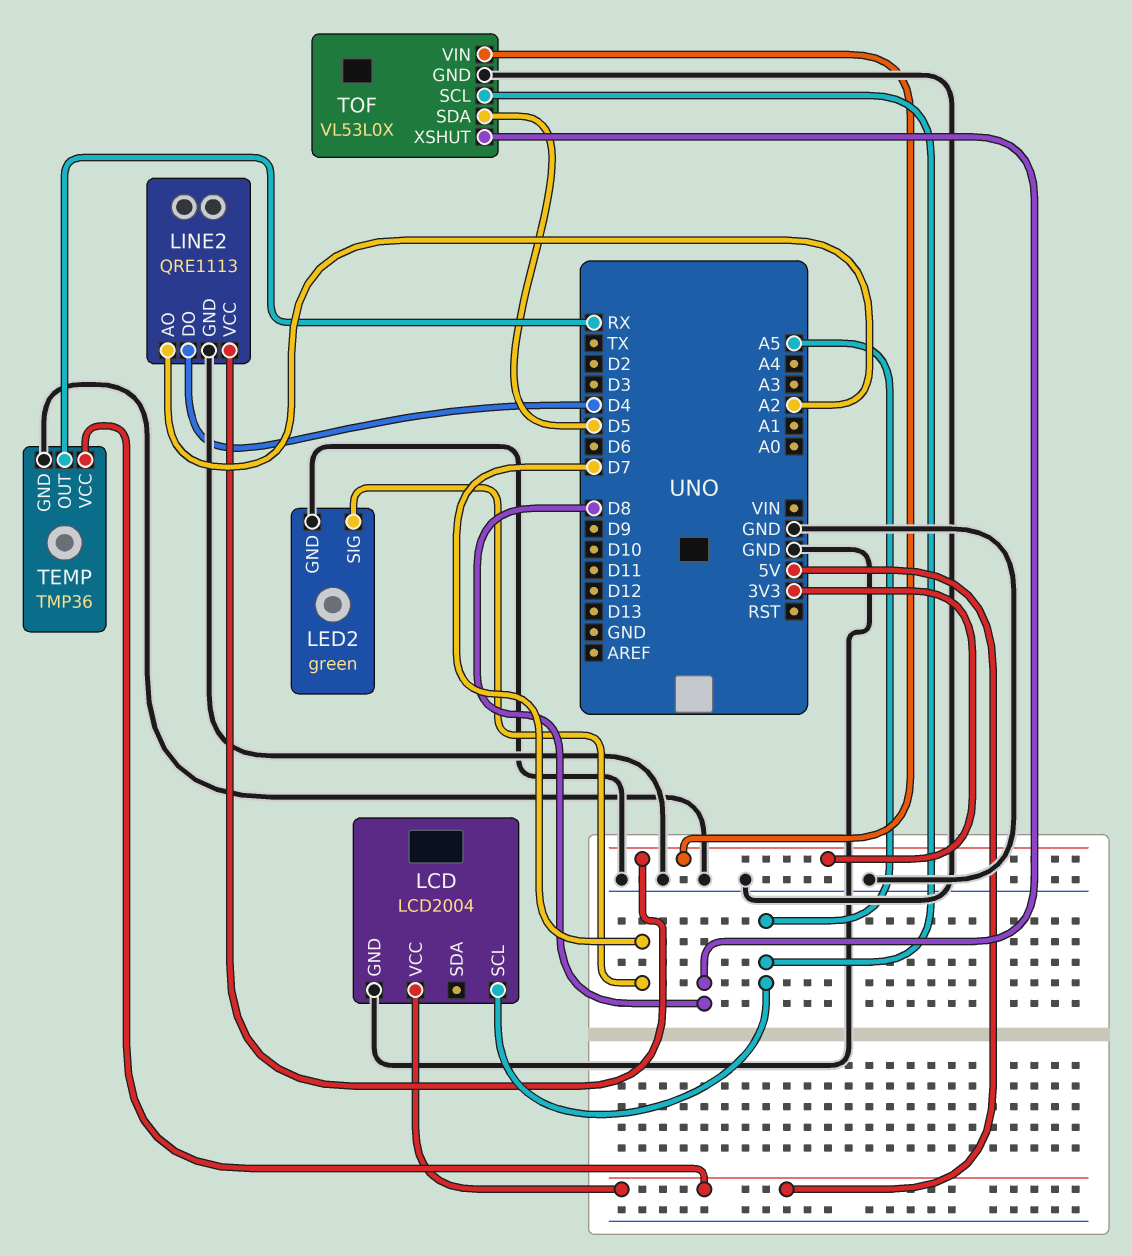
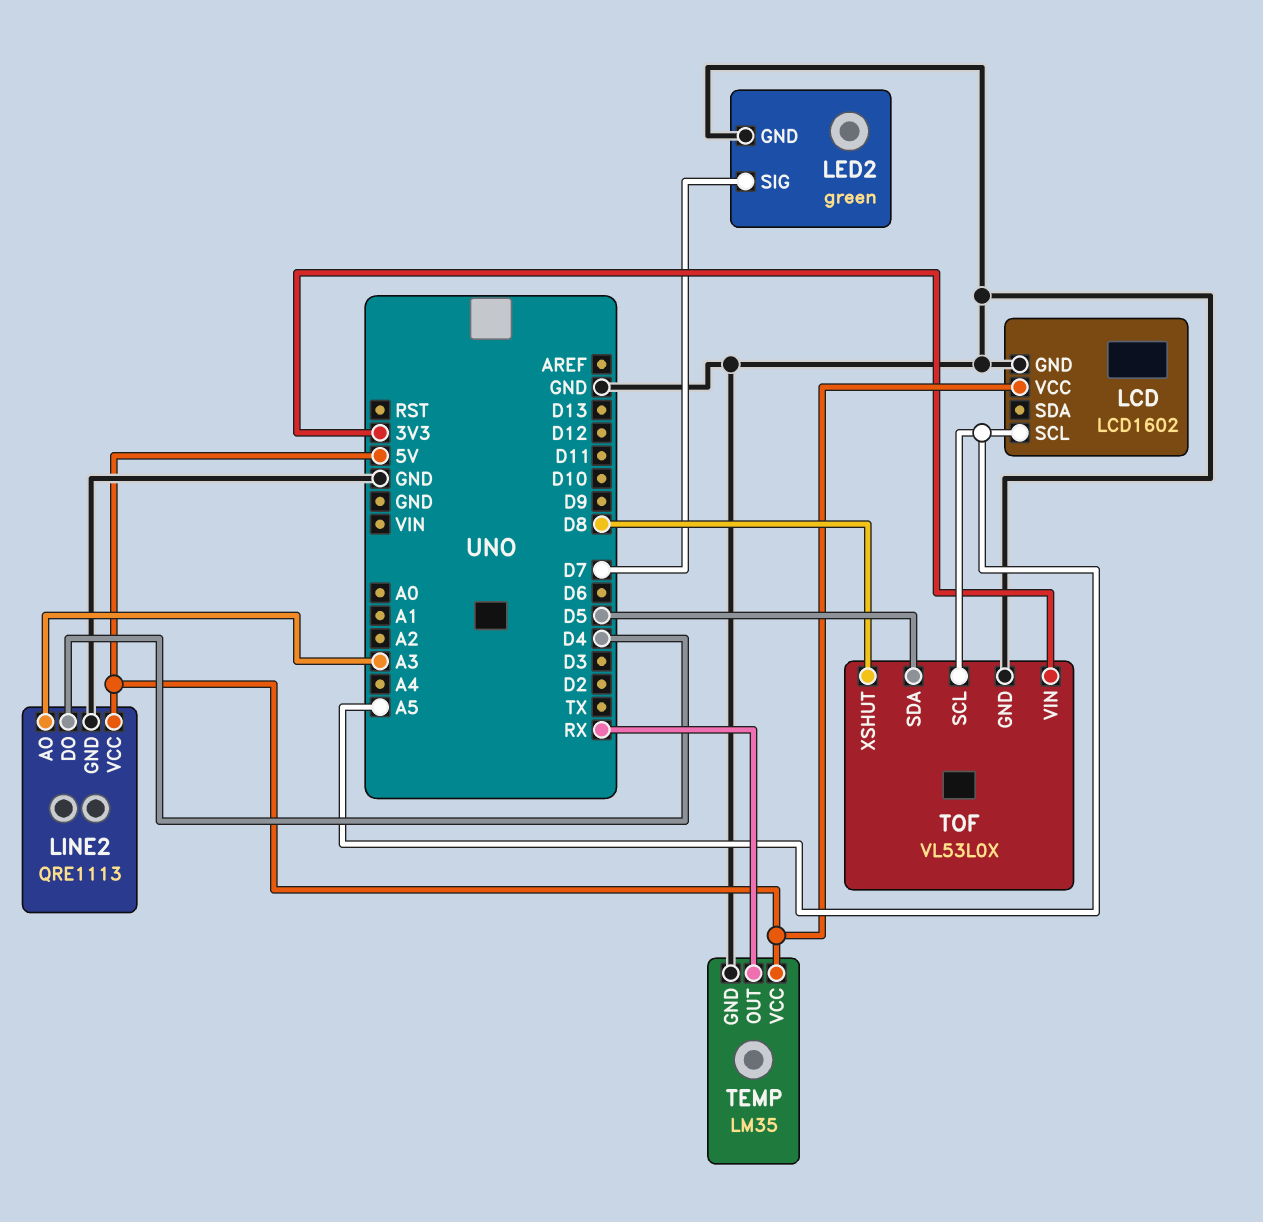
LCD: LCD2004 -> LCD1602
LINE2 pin AO: A2 -> A3
LINE2 pin VCC: 3V3 -> 5V
TEMP: TMP36 -> LM35

